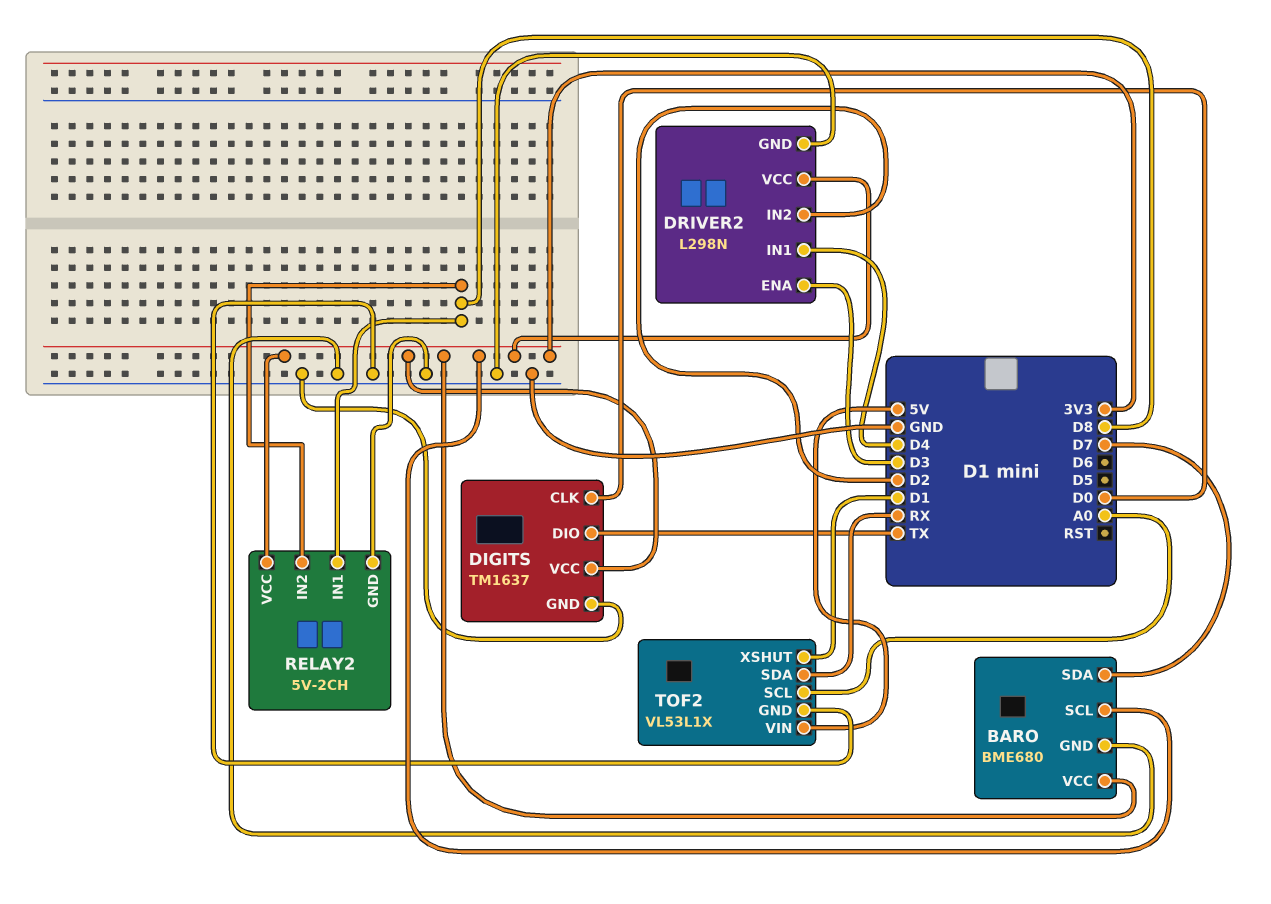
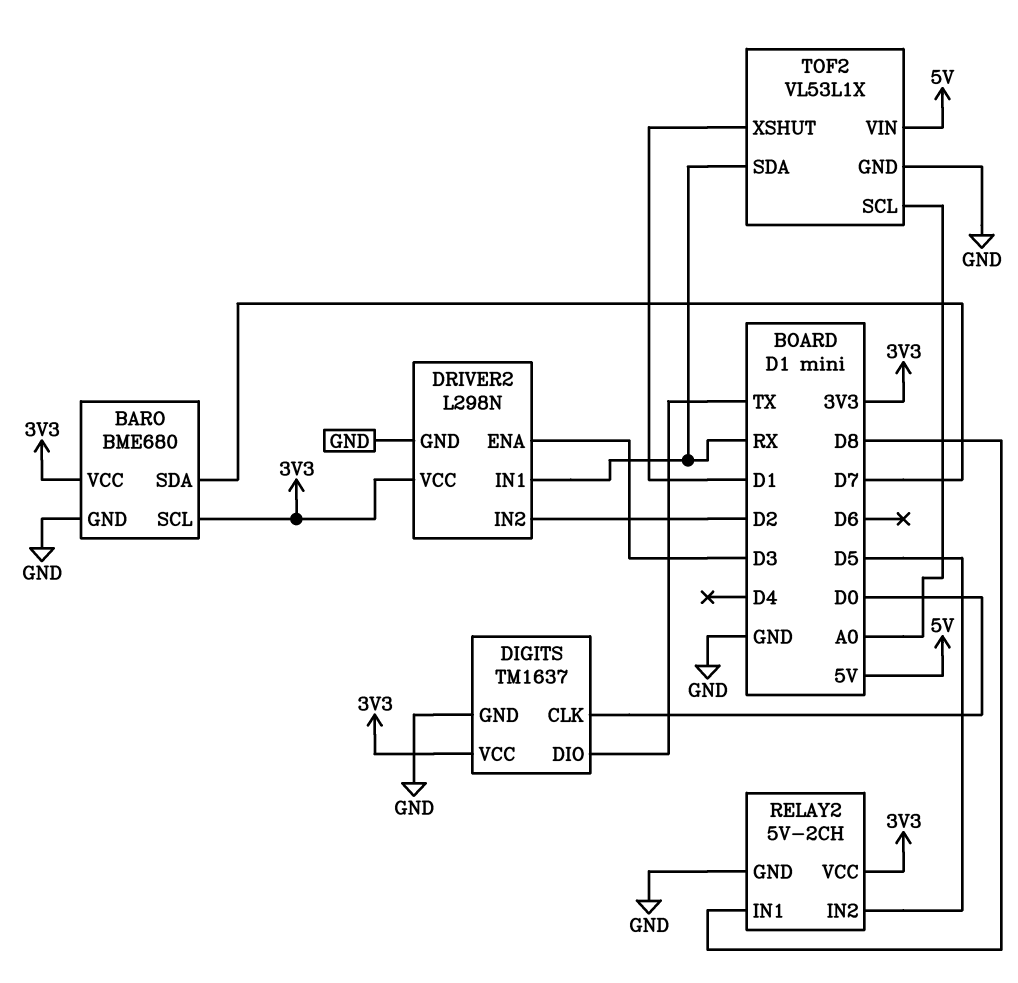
DRIVER2 pin IN1: D4 -> RX
RELAY2 pin IN2: D8 -> D5

